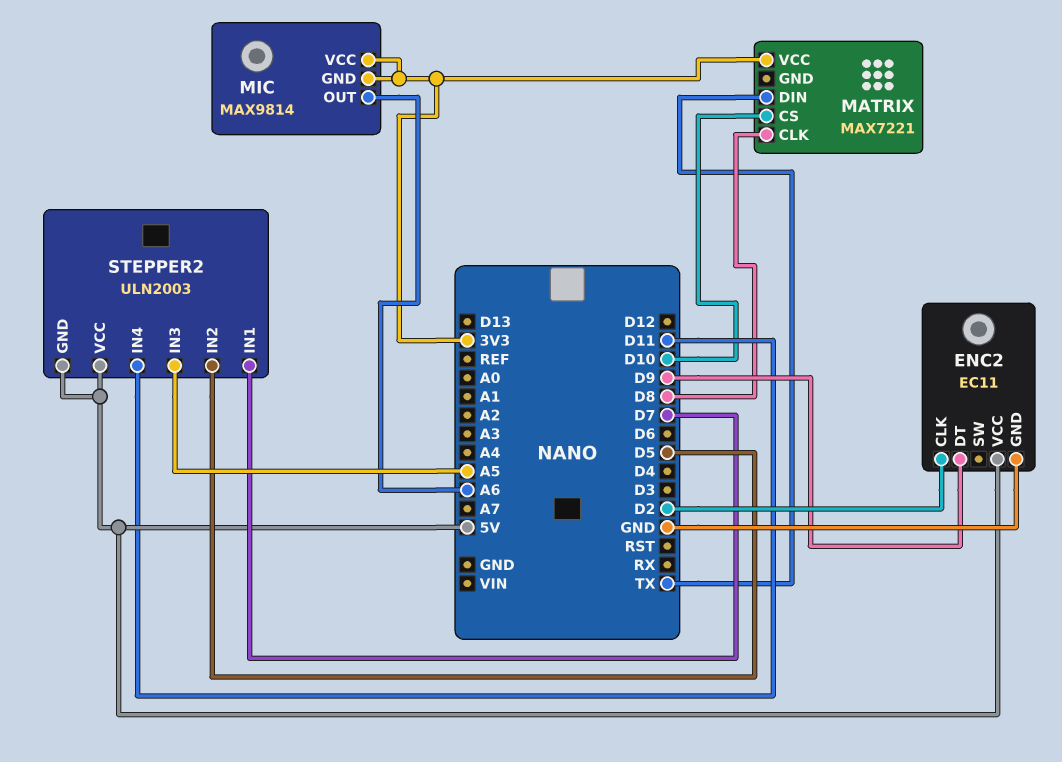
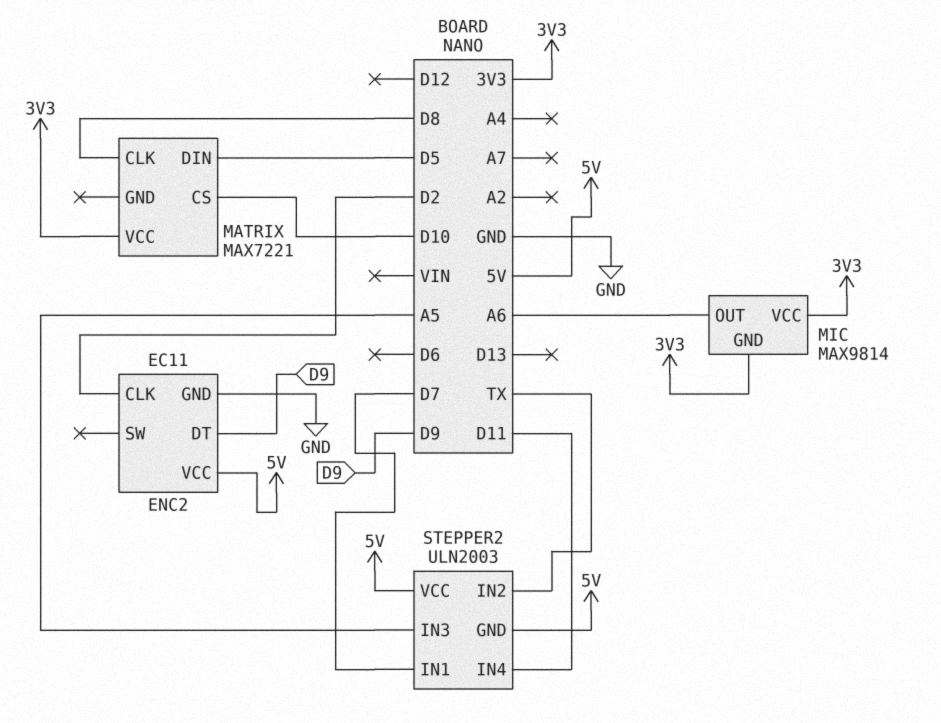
MATRIX pin DIN: TX -> D5
STEPPER2 pin IN2: D5 -> TX

